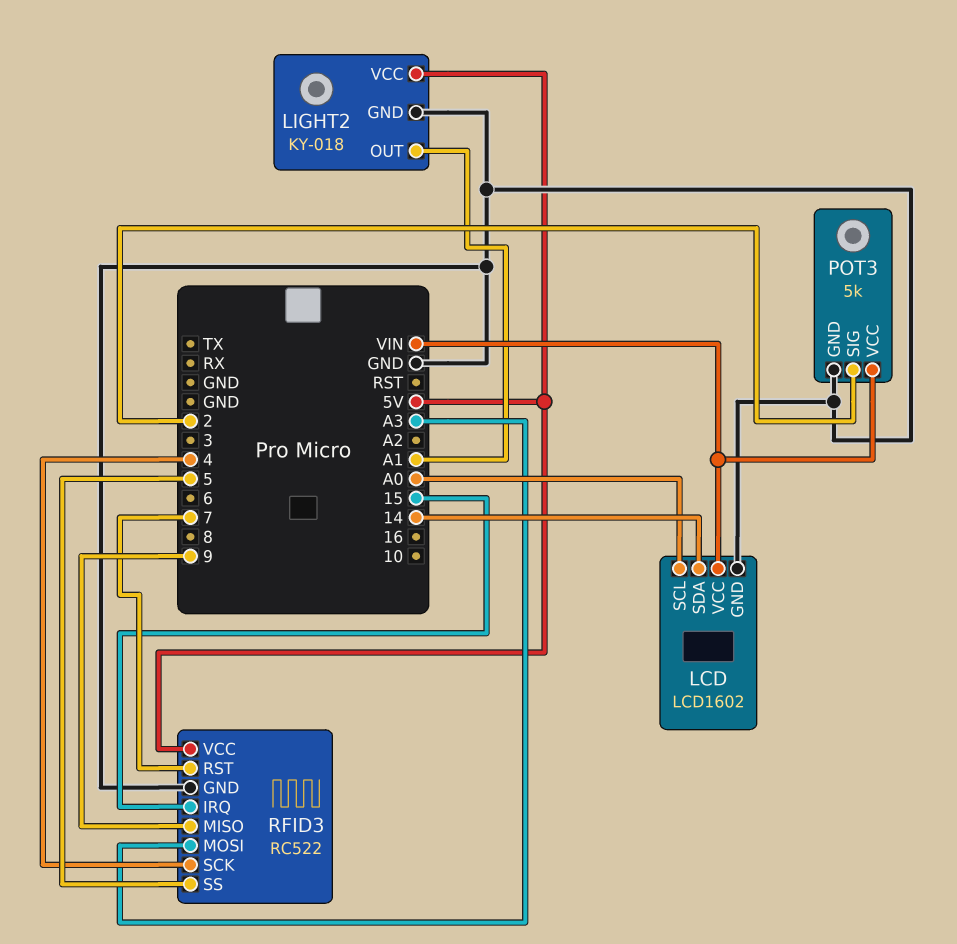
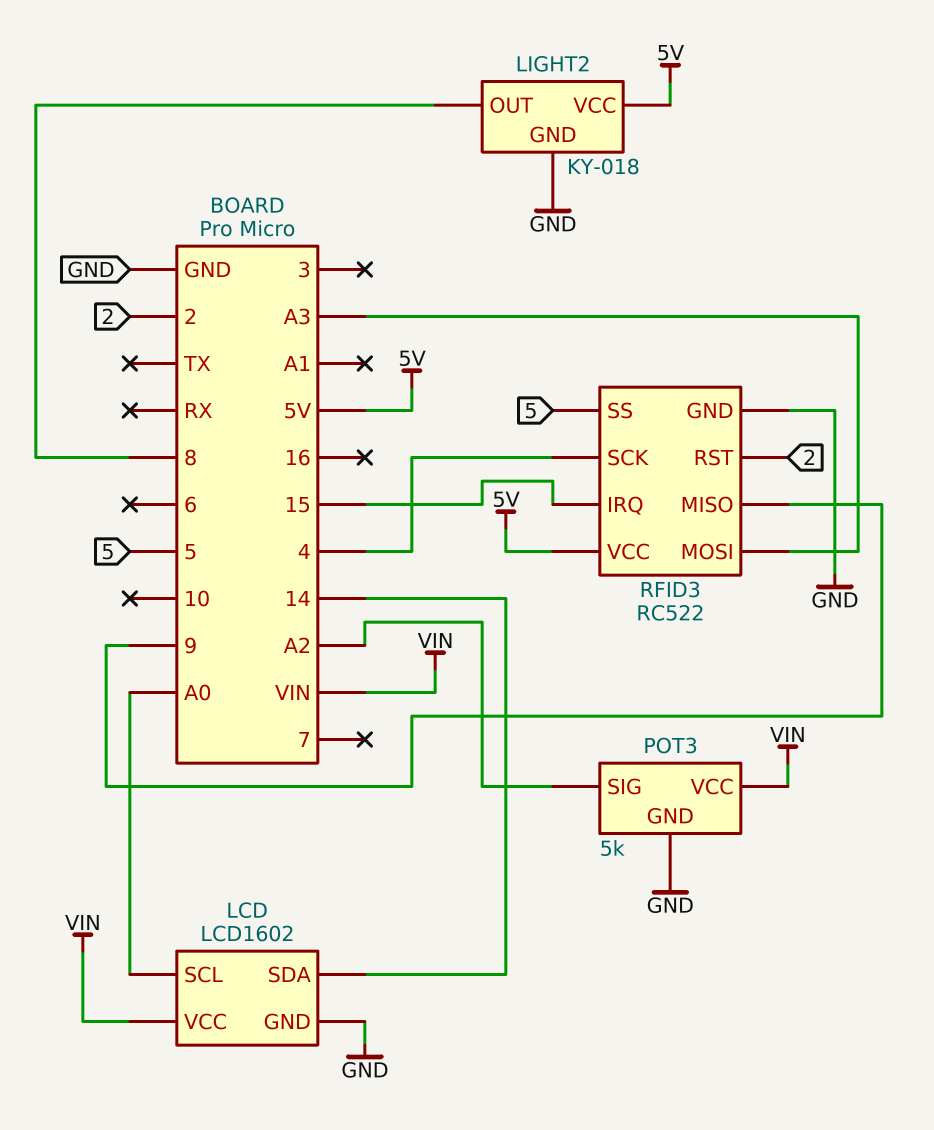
LIGHT2 pin OUT: A1 -> 8
POT3 pin SIG: 2 -> A2
RFID3 pin RST: 7 -> 2

